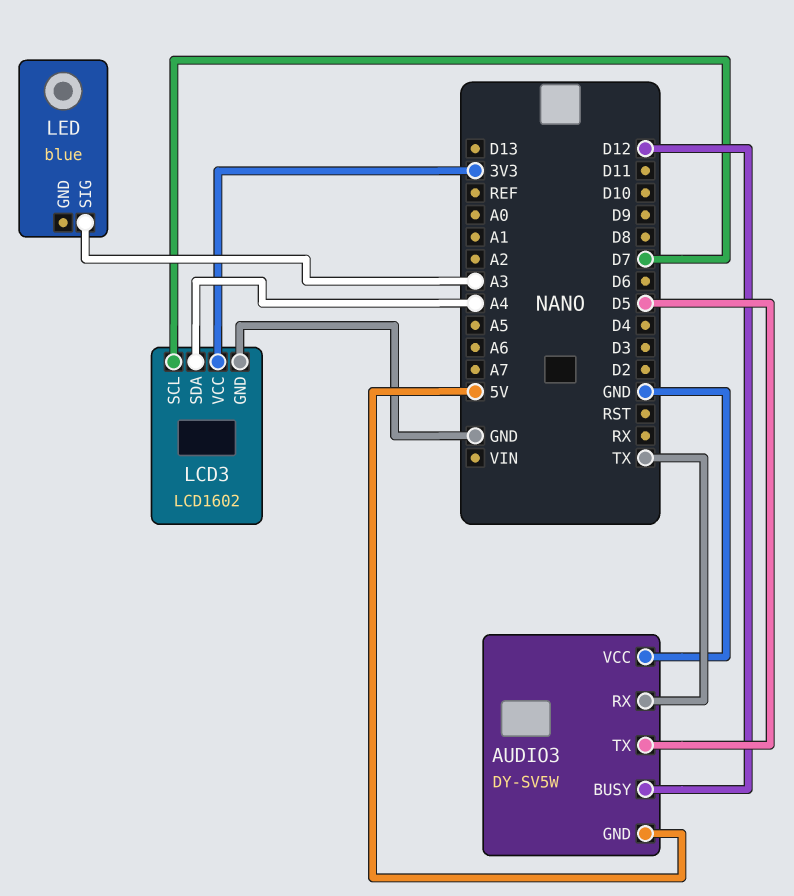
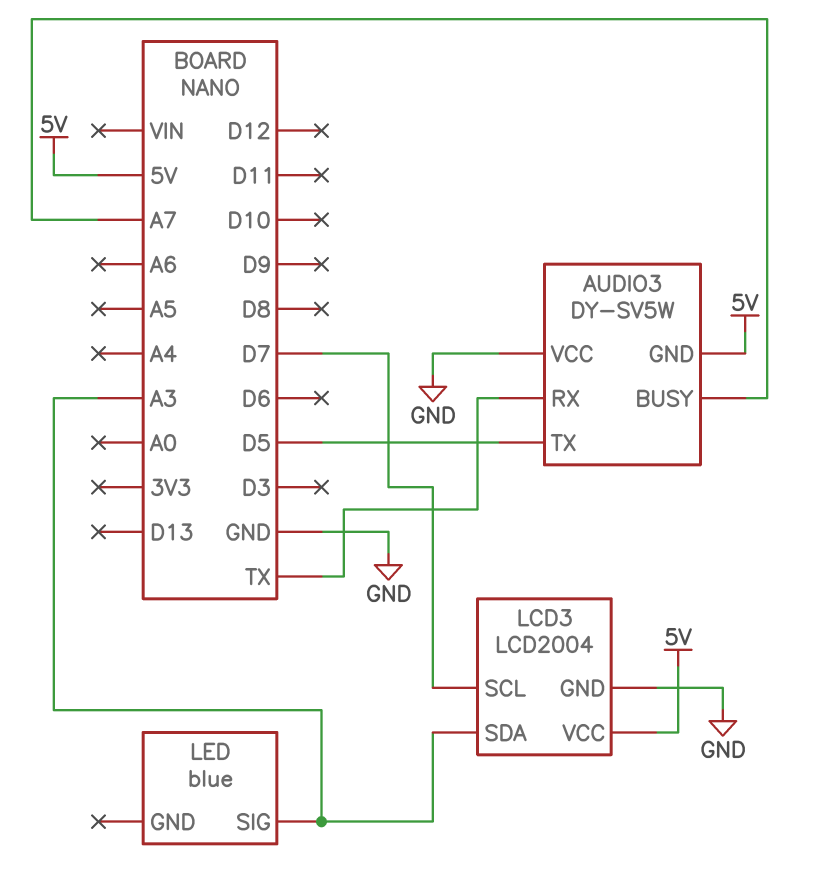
AUDIO3 pin BUSY: D12 -> A7
LCD3: LCD1602 -> LCD2004
LCD3 pin SDA: A4 -> A3
LCD3 pin VCC: 3V3 -> 5V

